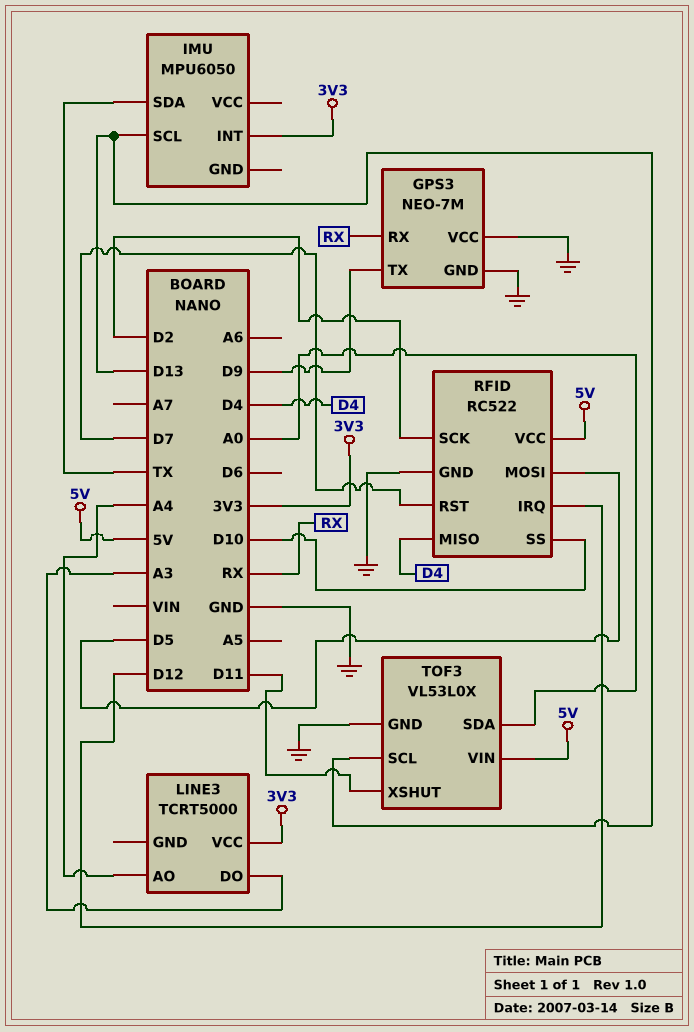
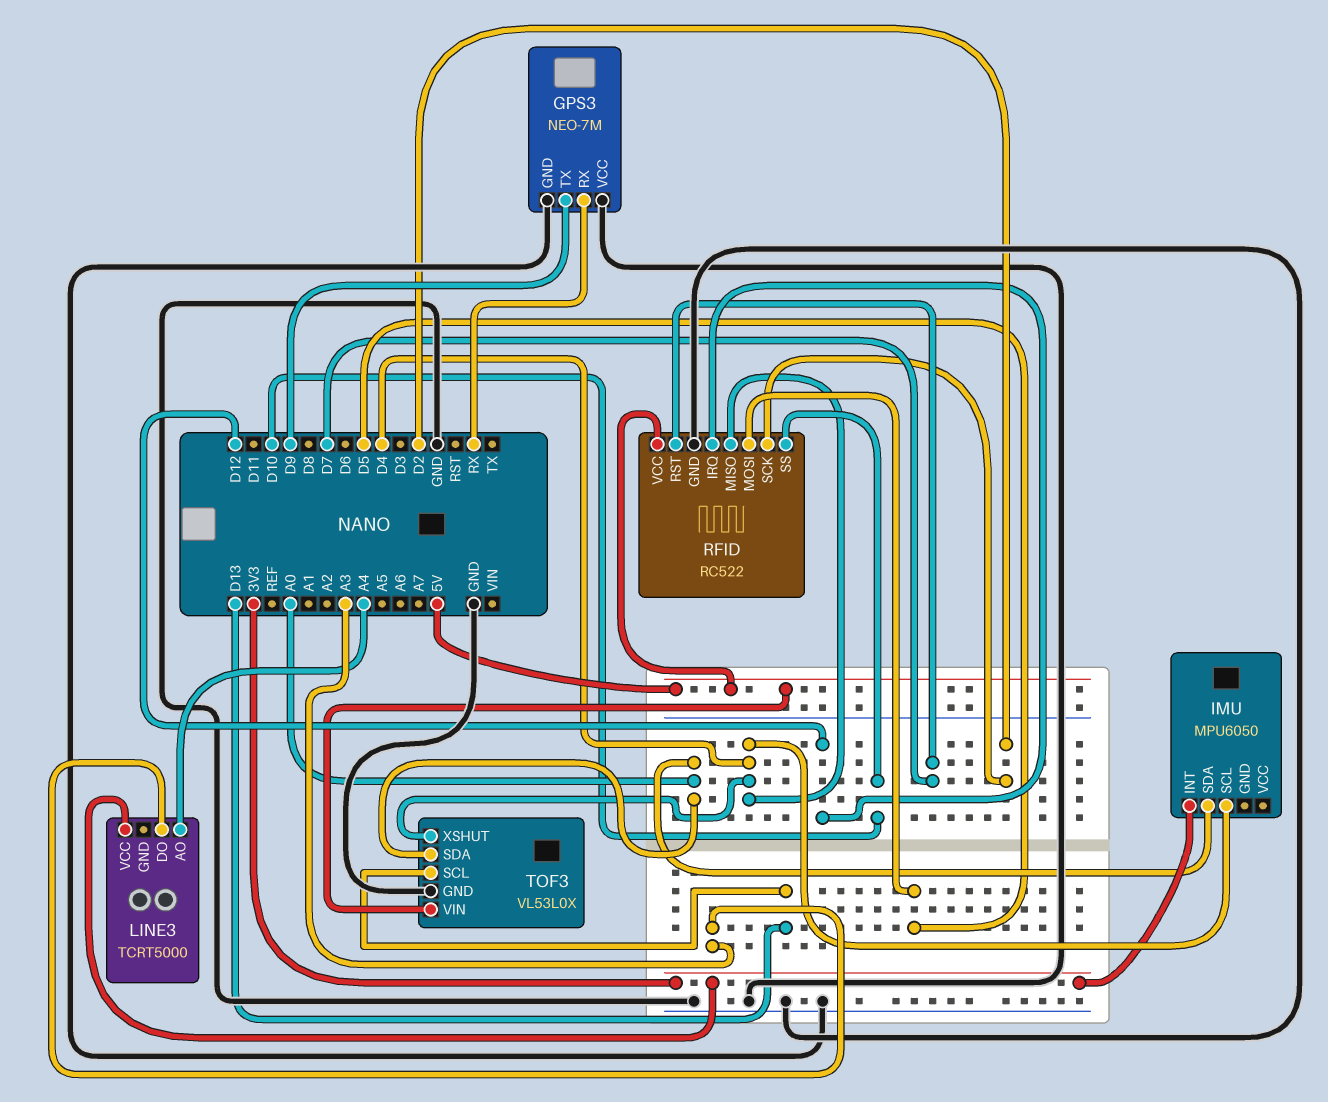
IMU pin SCL: D13 -> D4
IMU pin SDA: TX -> A0
TOF3 pin XSHUT: D11 -> D4

